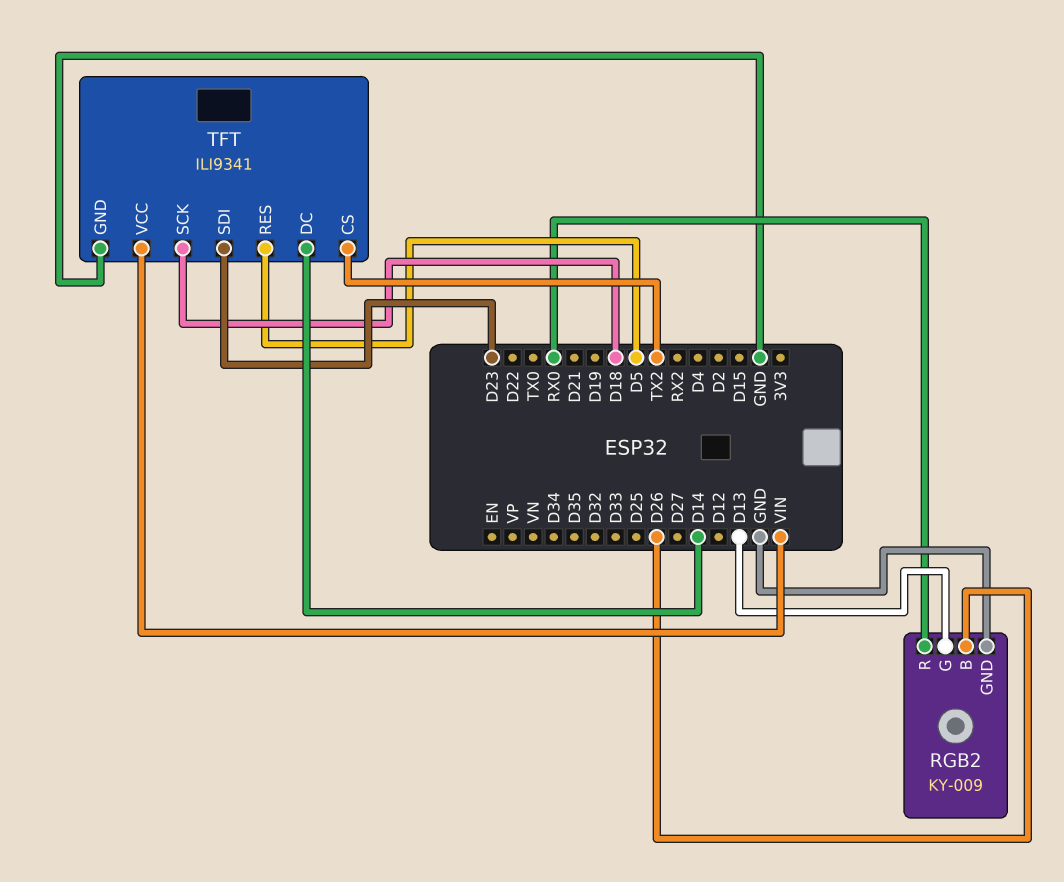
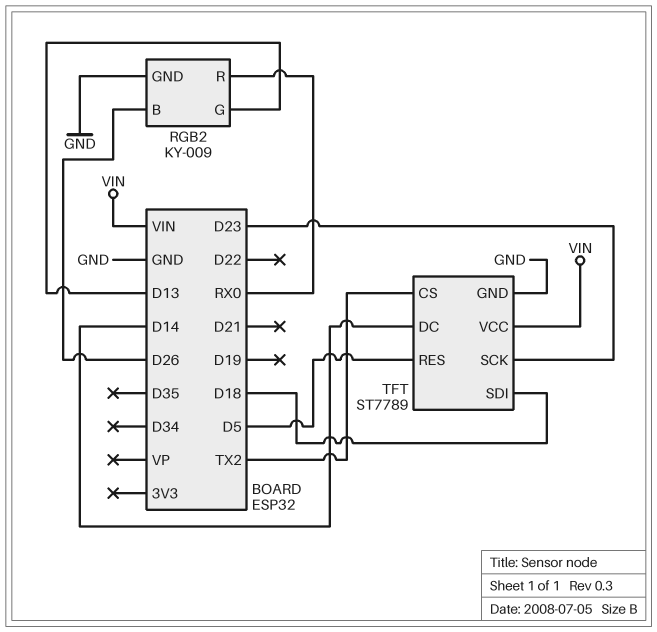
TFT: ILI9341 -> ST7789
TFT pin SCK: D18 -> D23
TFT pin SDI: D23 -> D18

